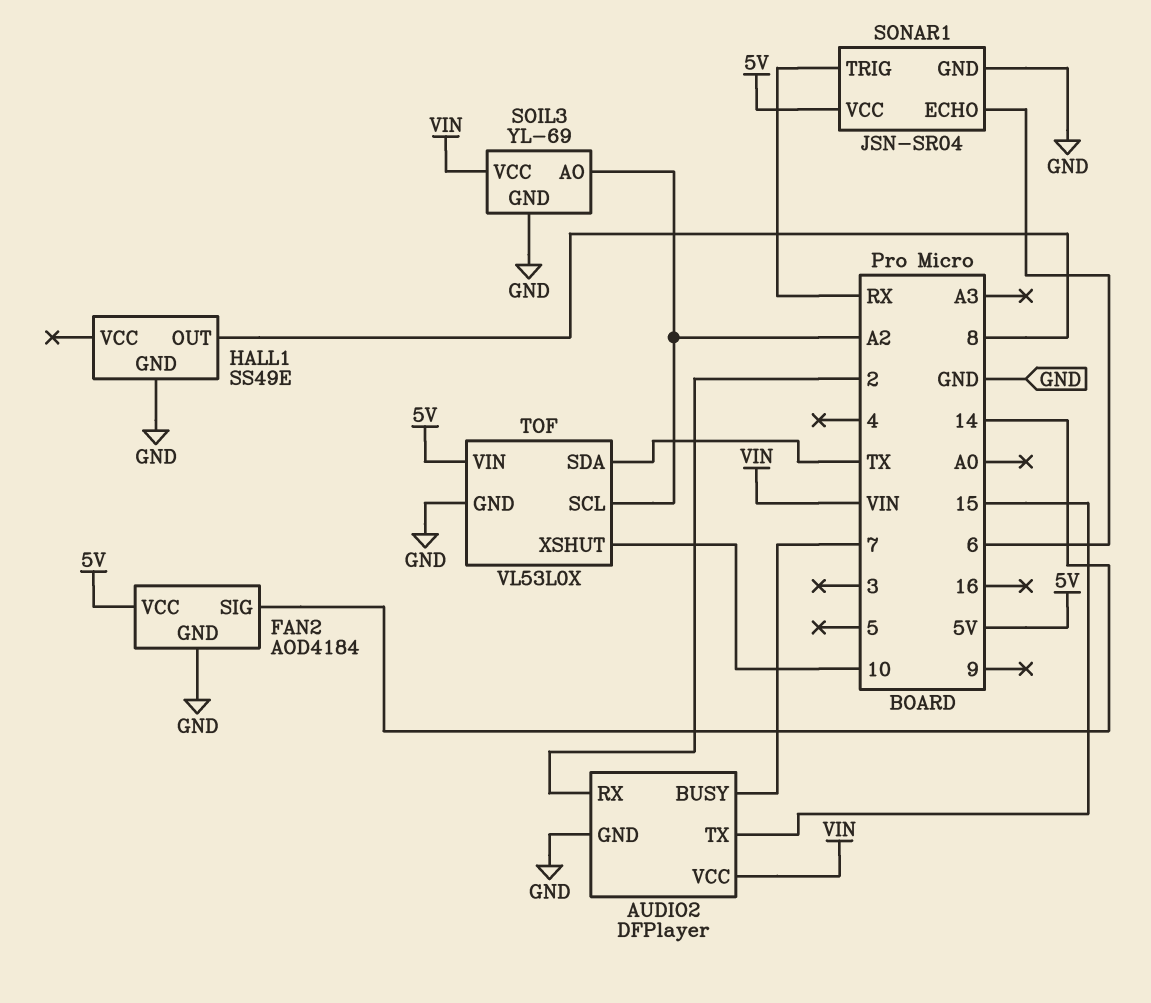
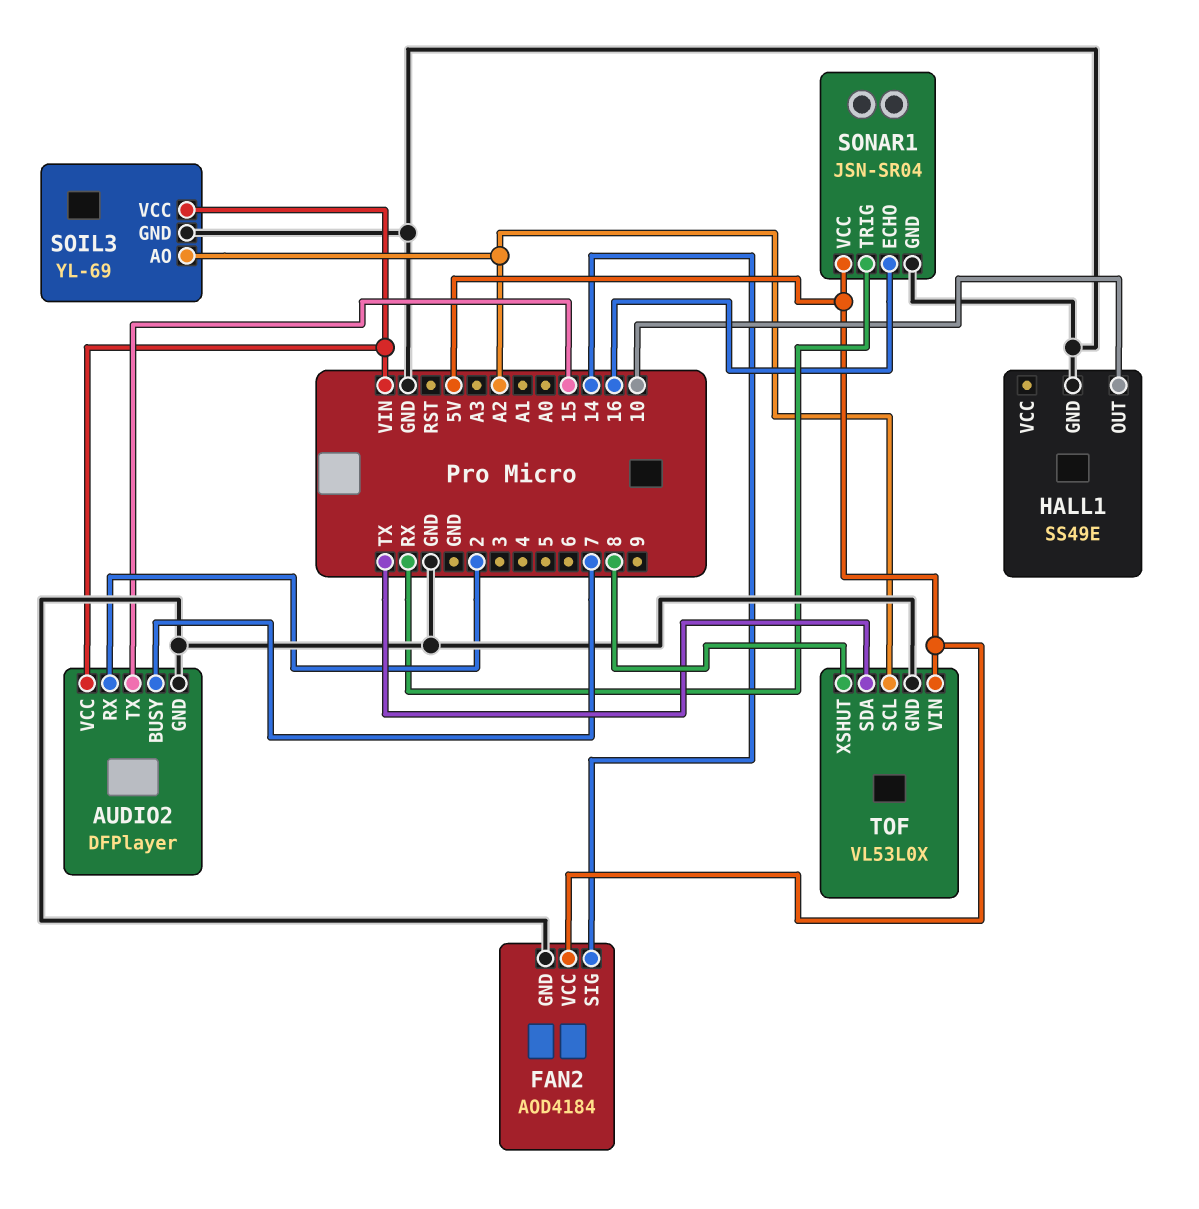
HALL1 pin OUT: 8 -> 10
SONAR1 pin ECHO: 6 -> 16
TOF pin XSHUT: 10 -> 8

